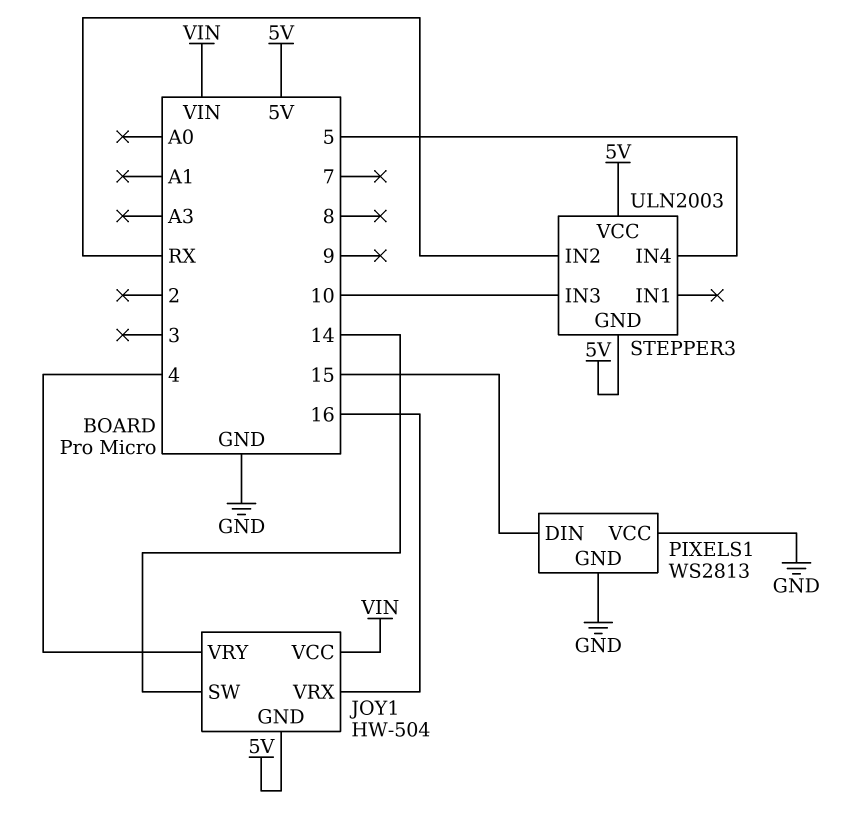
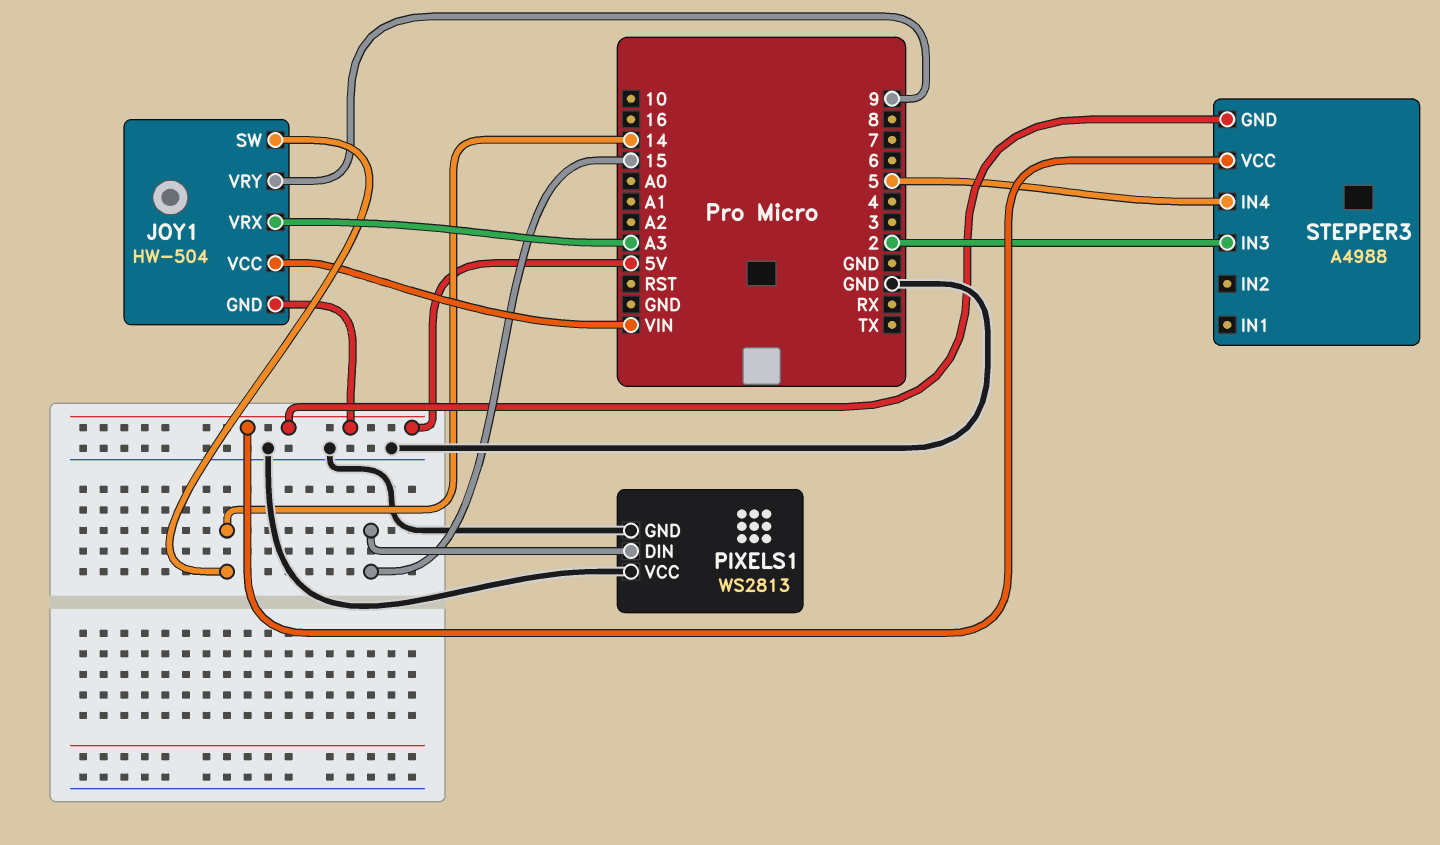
JOY1 pin VRX: 16 -> A3
JOY1 pin VRY: 4 -> 9
STEPPER3: ULN2003 -> A4988
STEPPER3 pin IN2: RX -> none
STEPPER3 pin IN3: 10 -> 2

